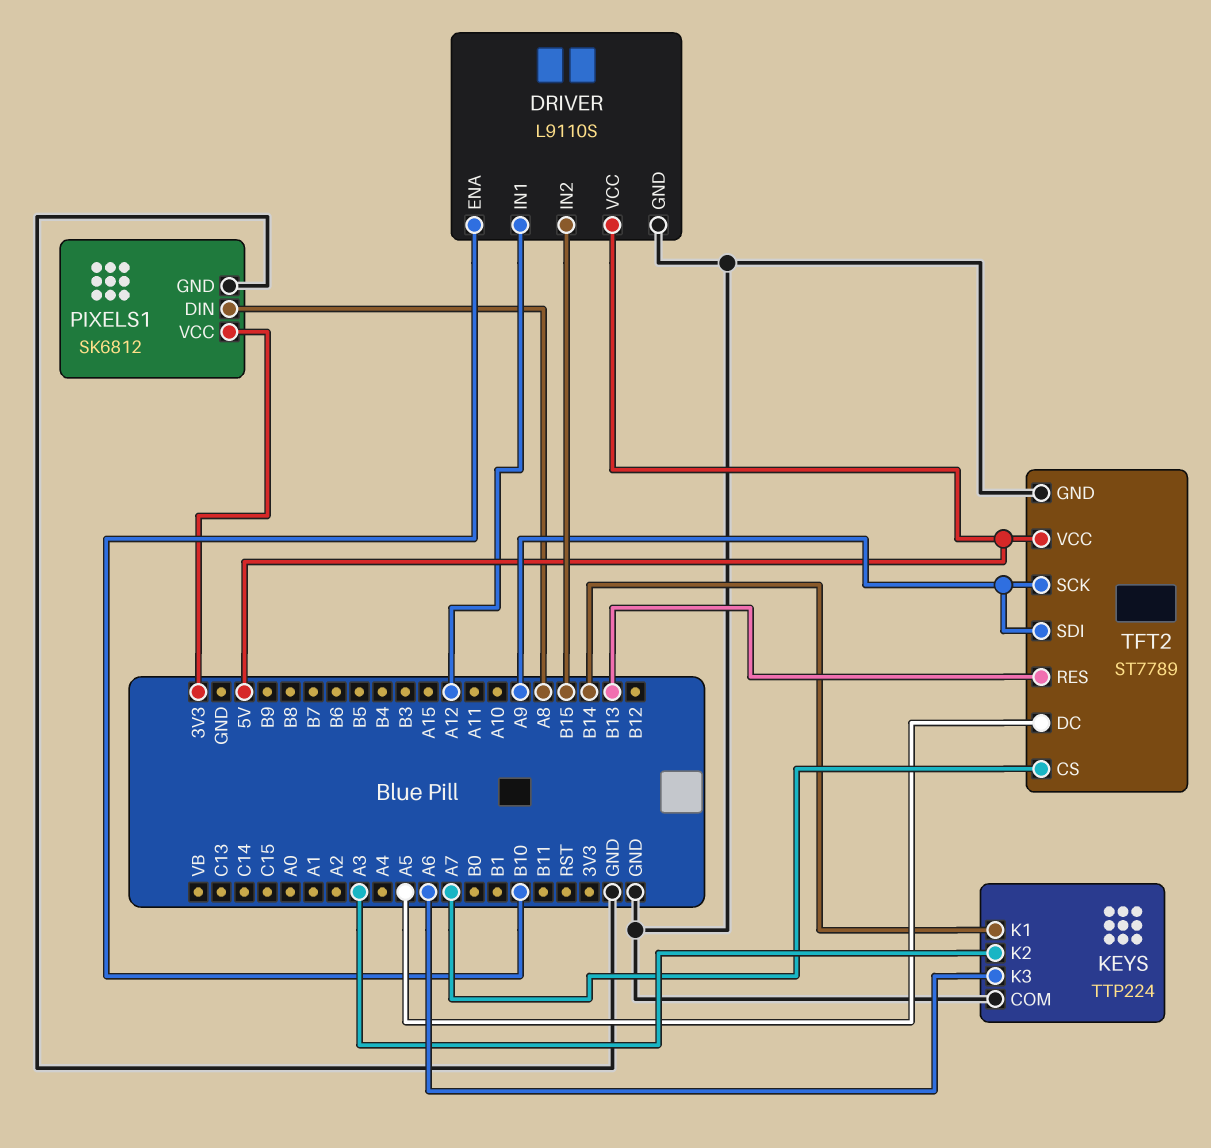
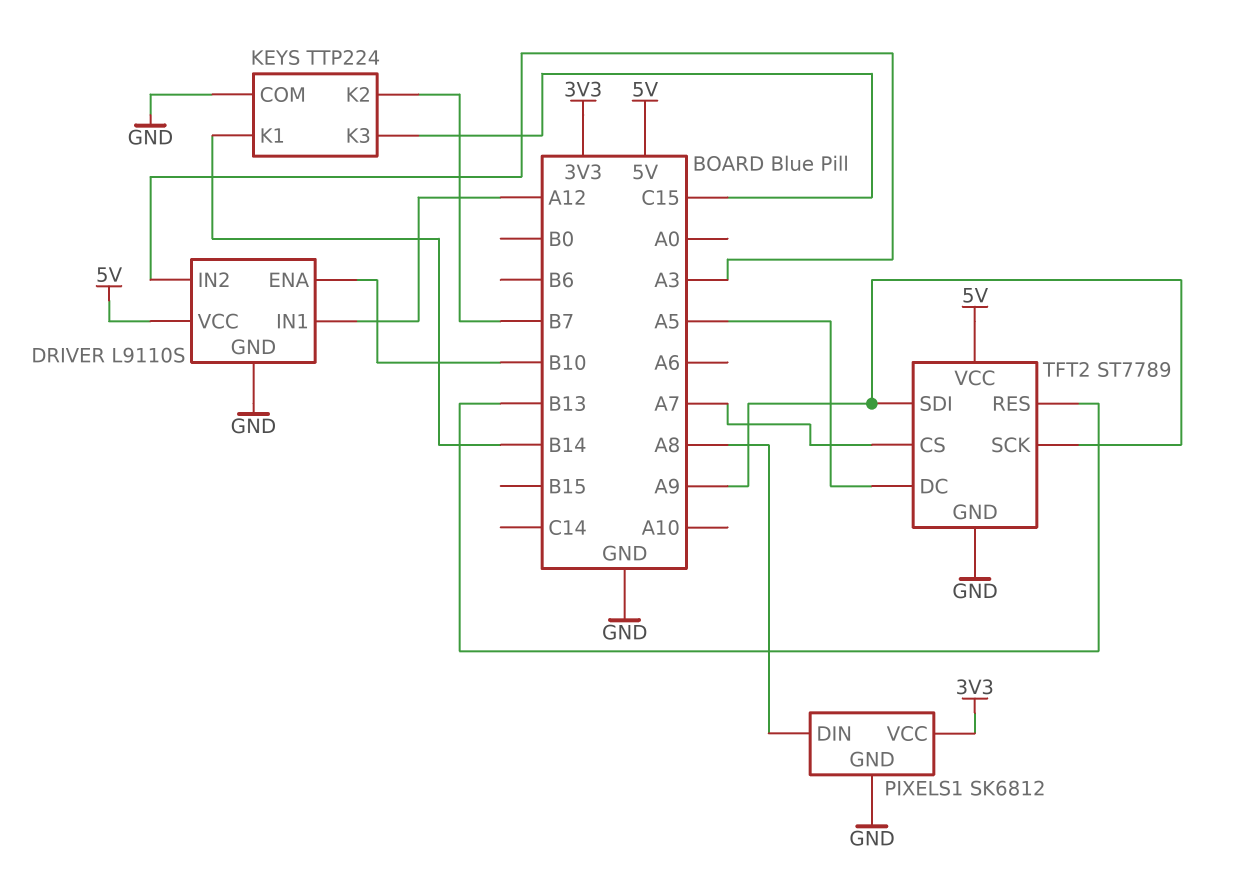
DRIVER pin IN2: B15 -> A3
KEYS pin K2: A3 -> B7
KEYS pin K3: A6 -> C15

